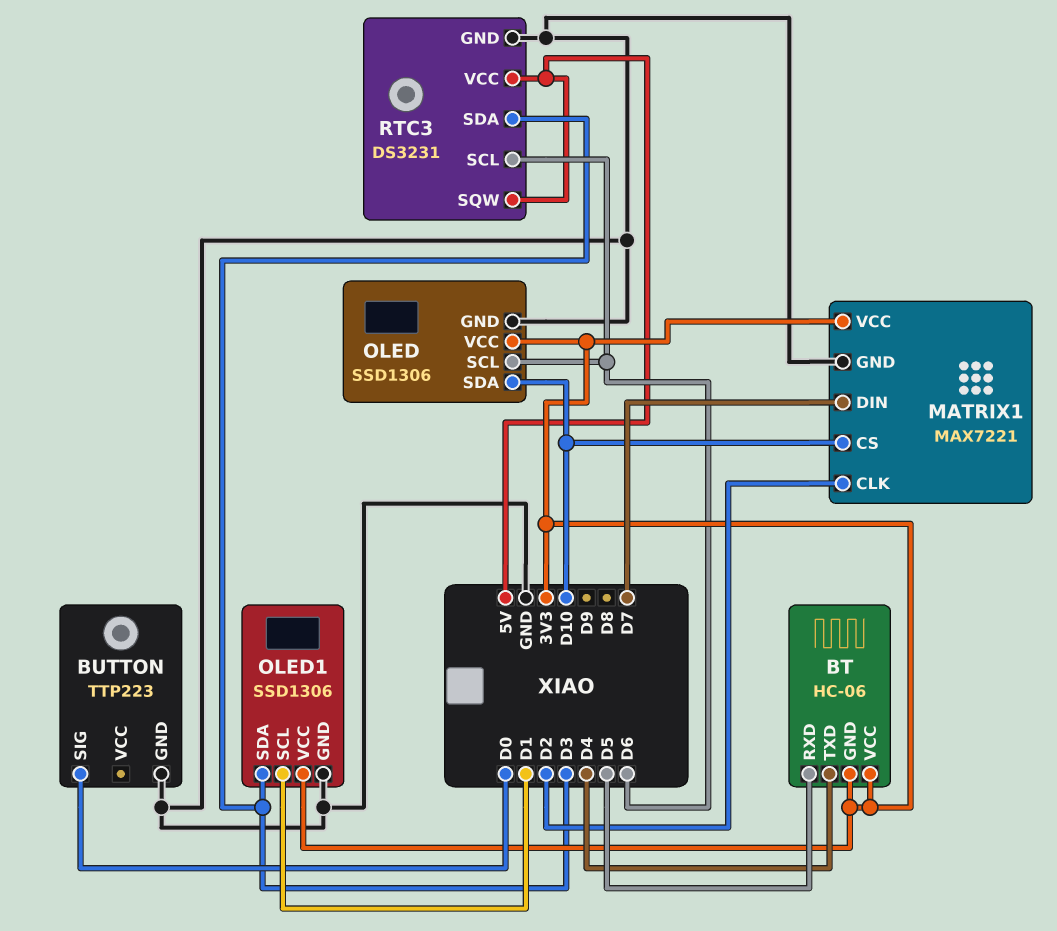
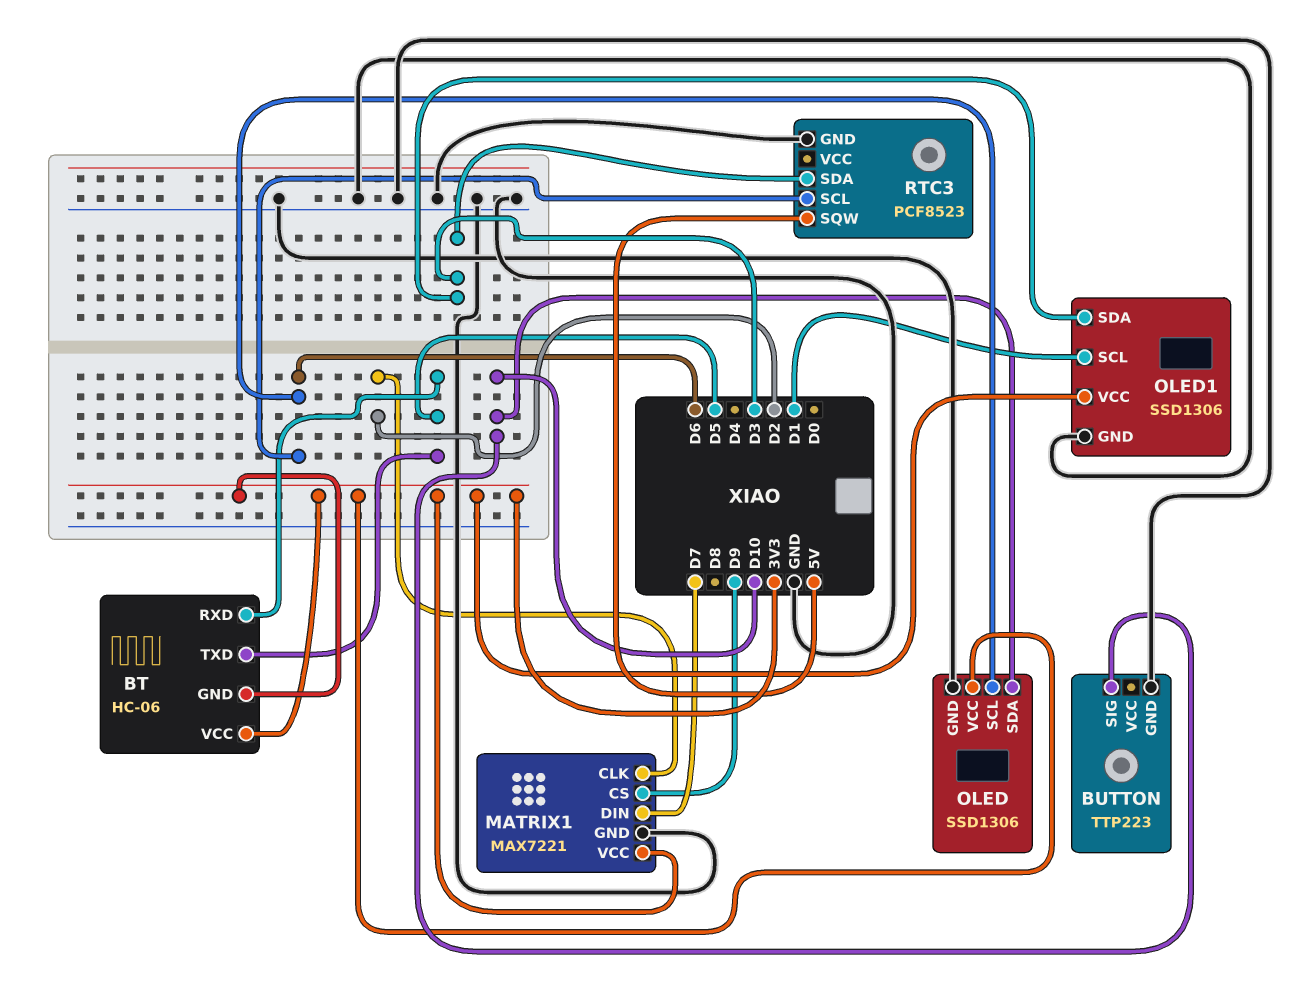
BT pin TXD: D4 -> D5
BUTTON pin SIG: D0 -> D10
MATRIX1 pin CS: D10 -> D9
RTC3: DS3231 -> PCF8523
RTC3 pin VCC: 5V -> none

